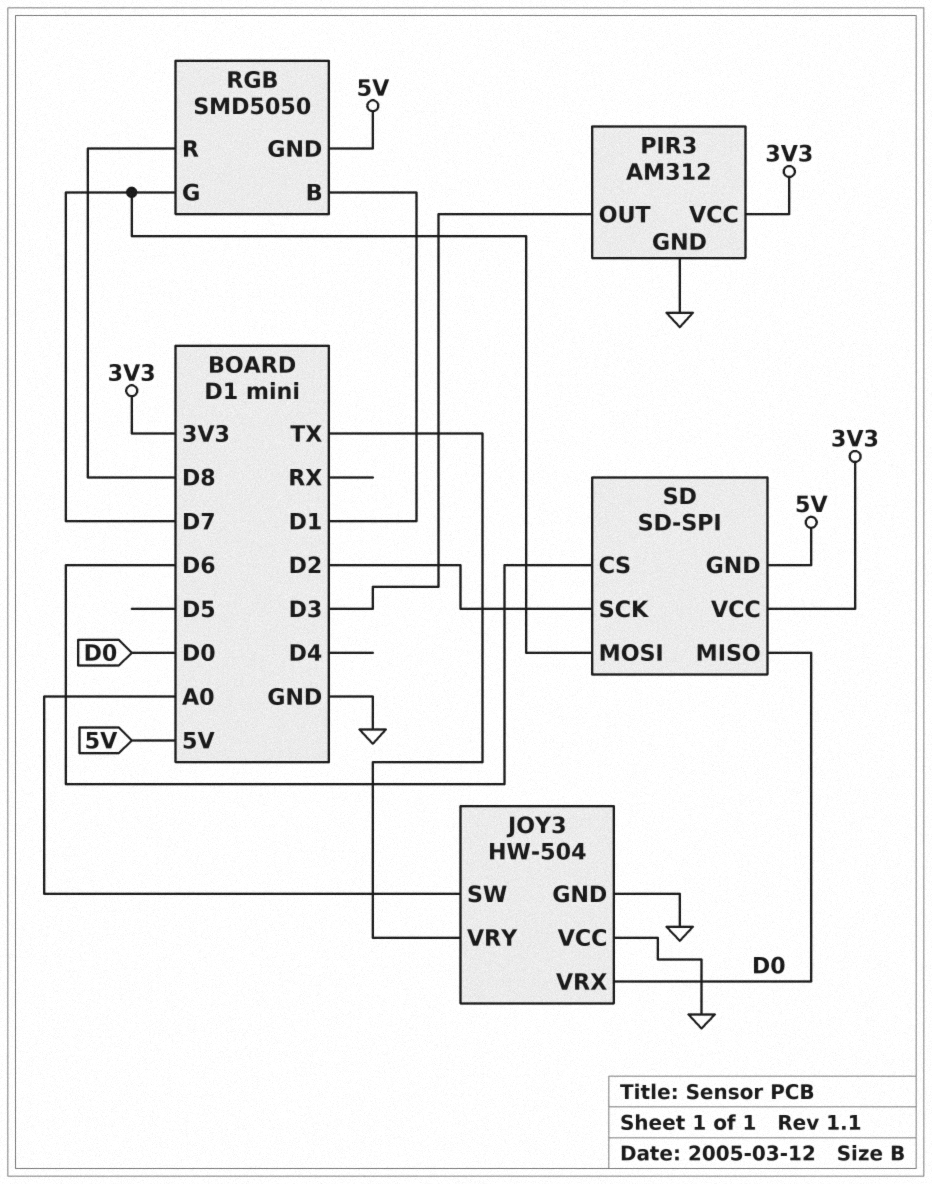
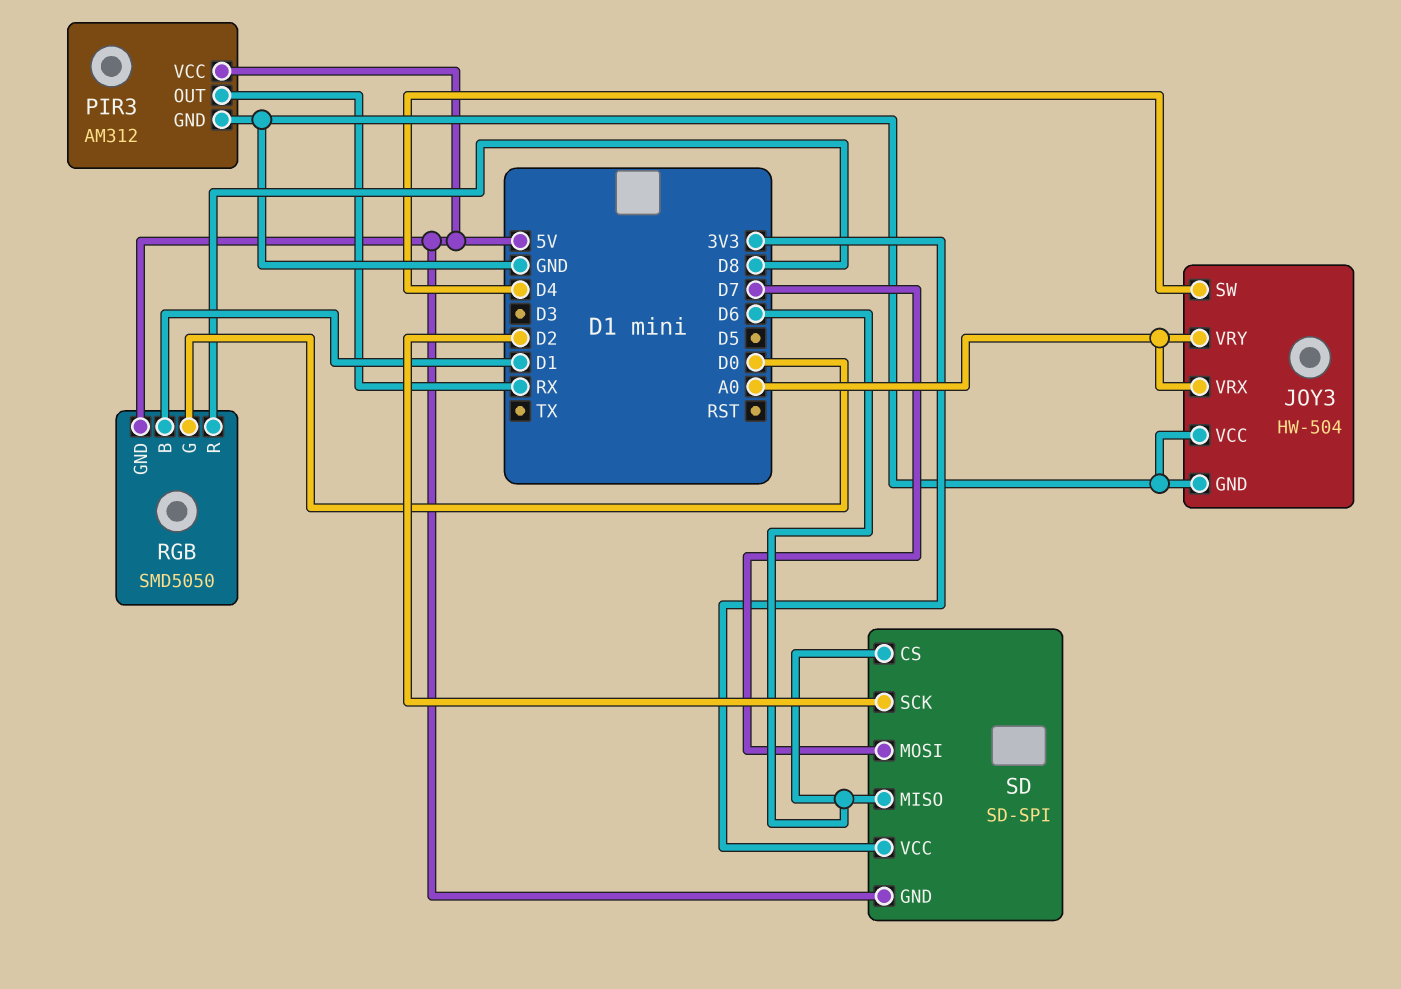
JOY3 pin SW: A0 -> D4
JOY3 pin VRX: D0 -> A0
JOY3 pin VRY: TX -> A0
PIR3 pin OUT: D3 -> RX
PIR3 pin VCC: 3V3 -> 5V
RGB pin G: D7 -> D0
SD pin MISO: D0 -> D6

